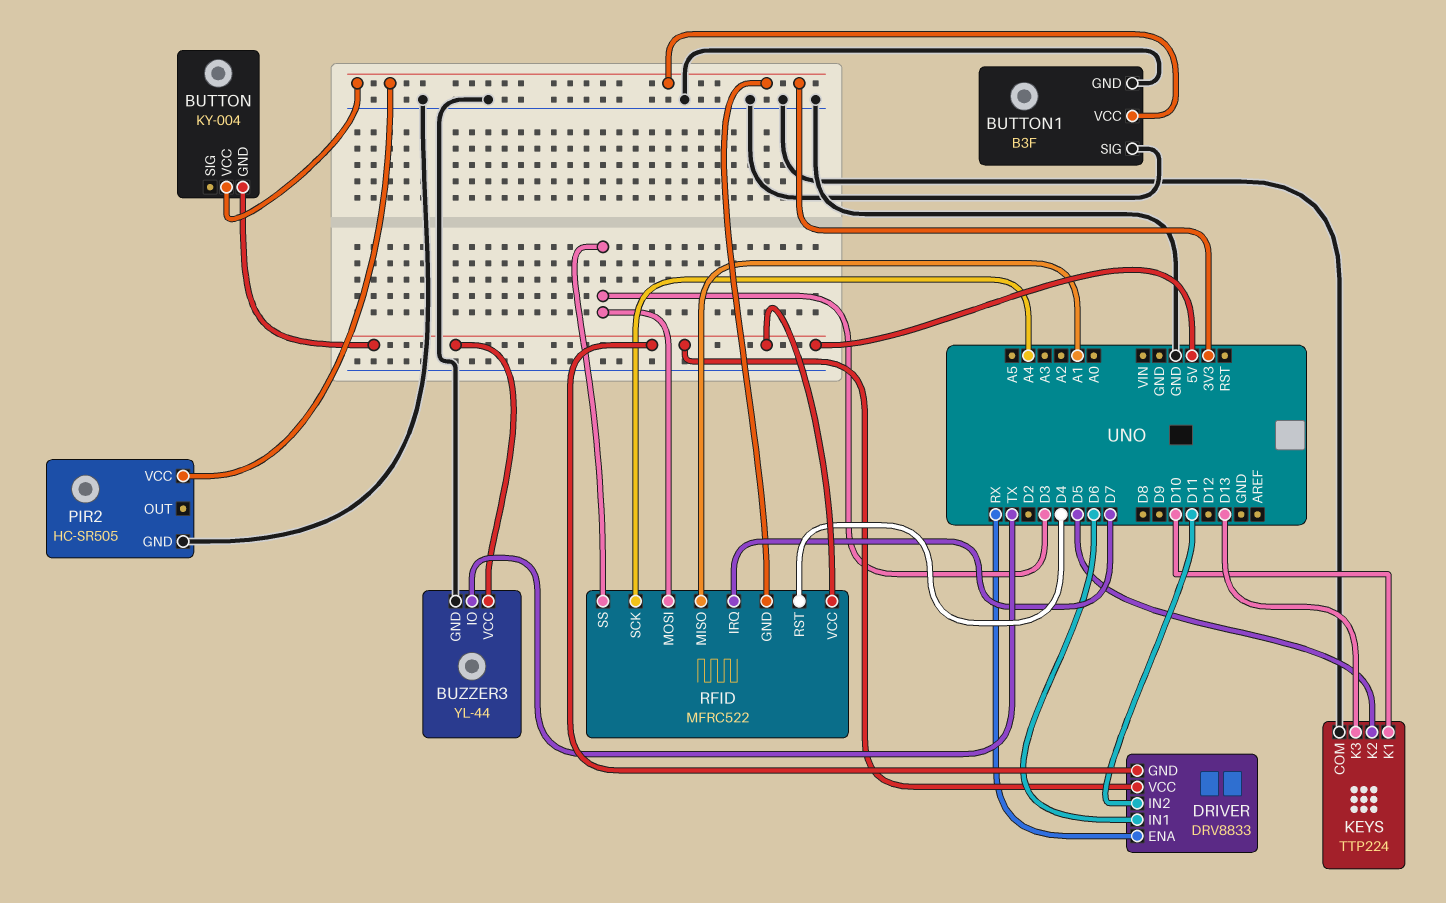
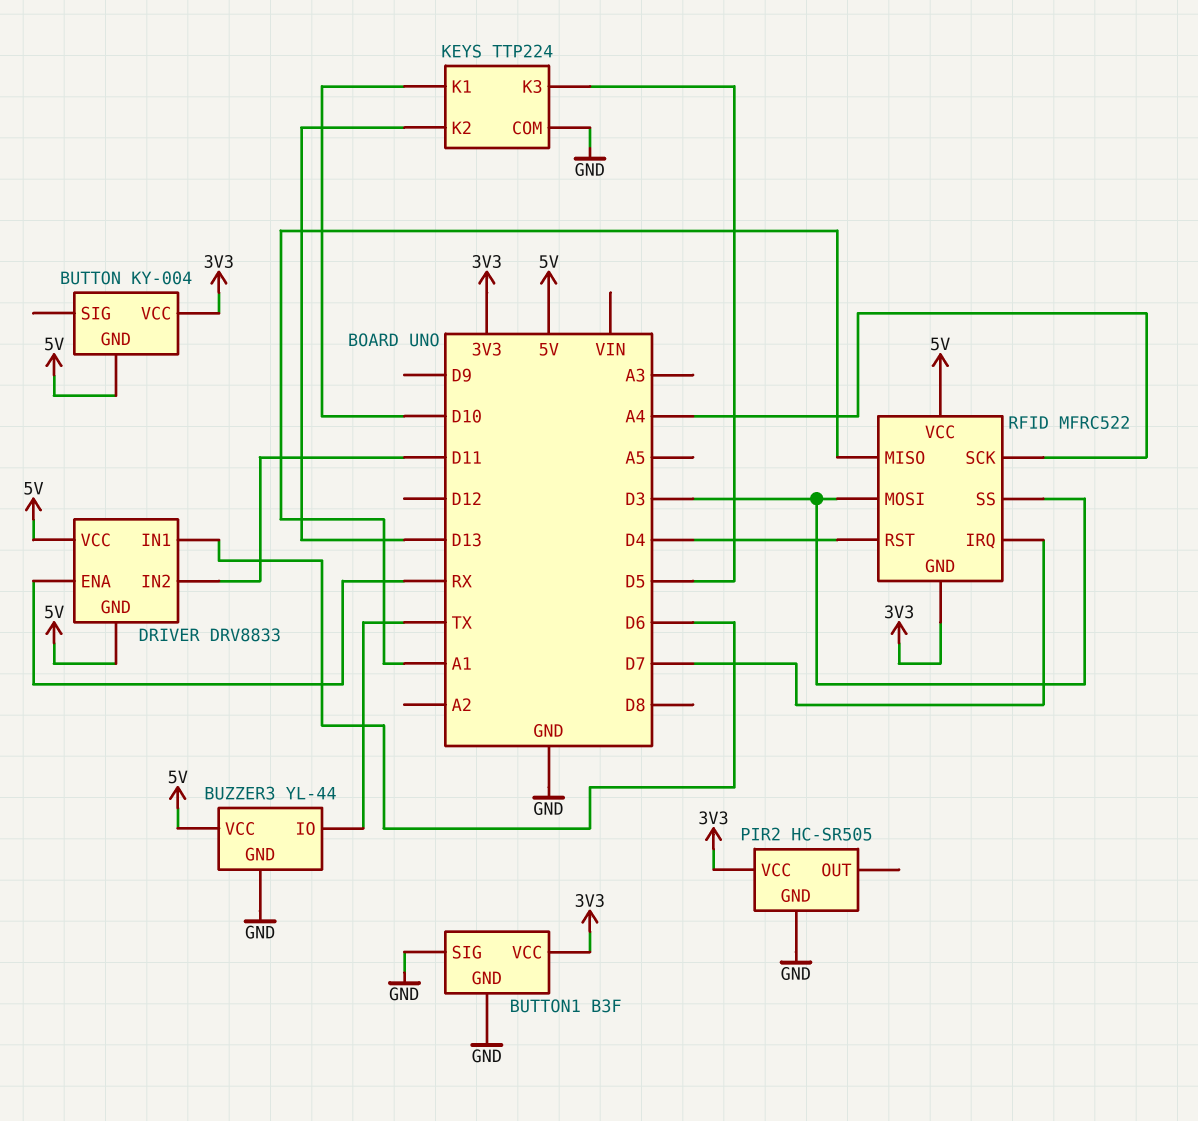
KEYS pin K2: D5 -> D13
KEYS pin K3: D13 -> D5

